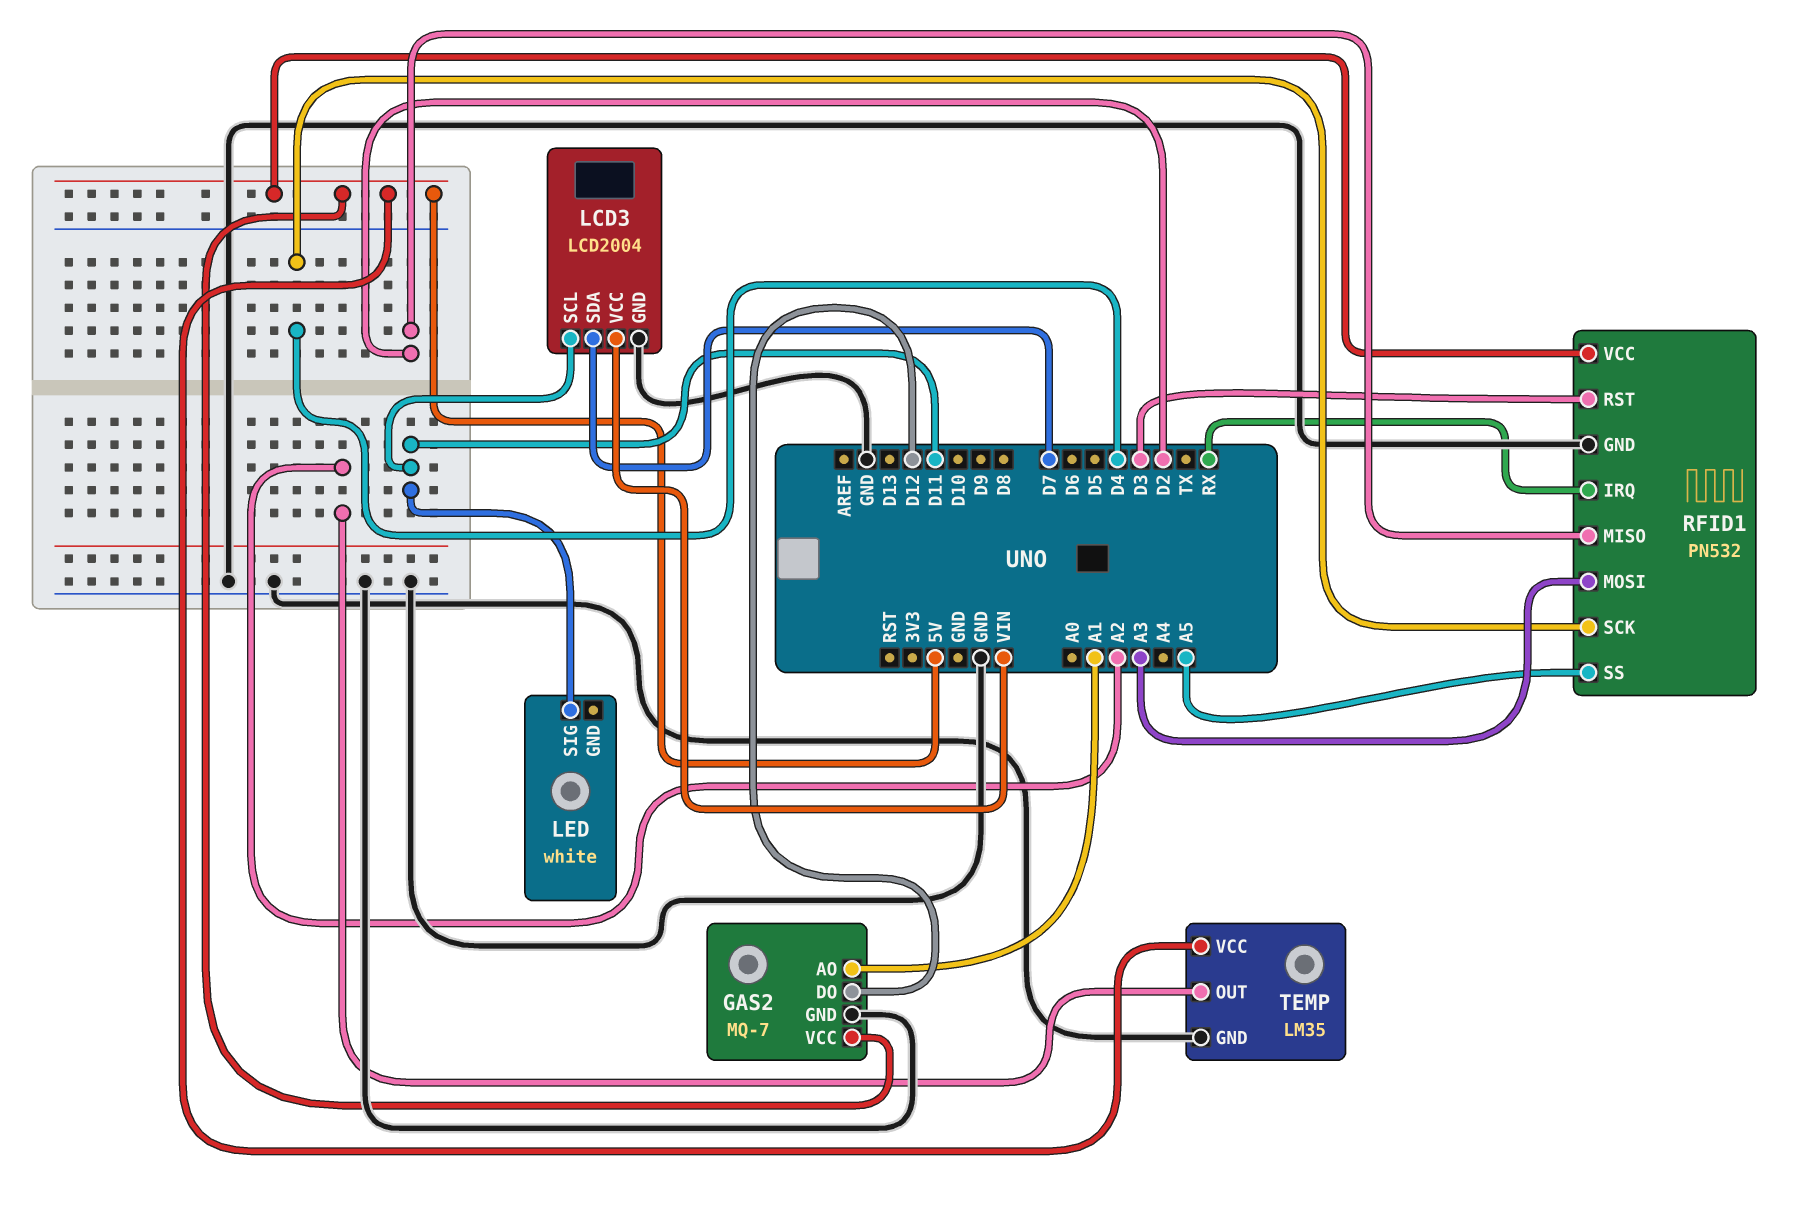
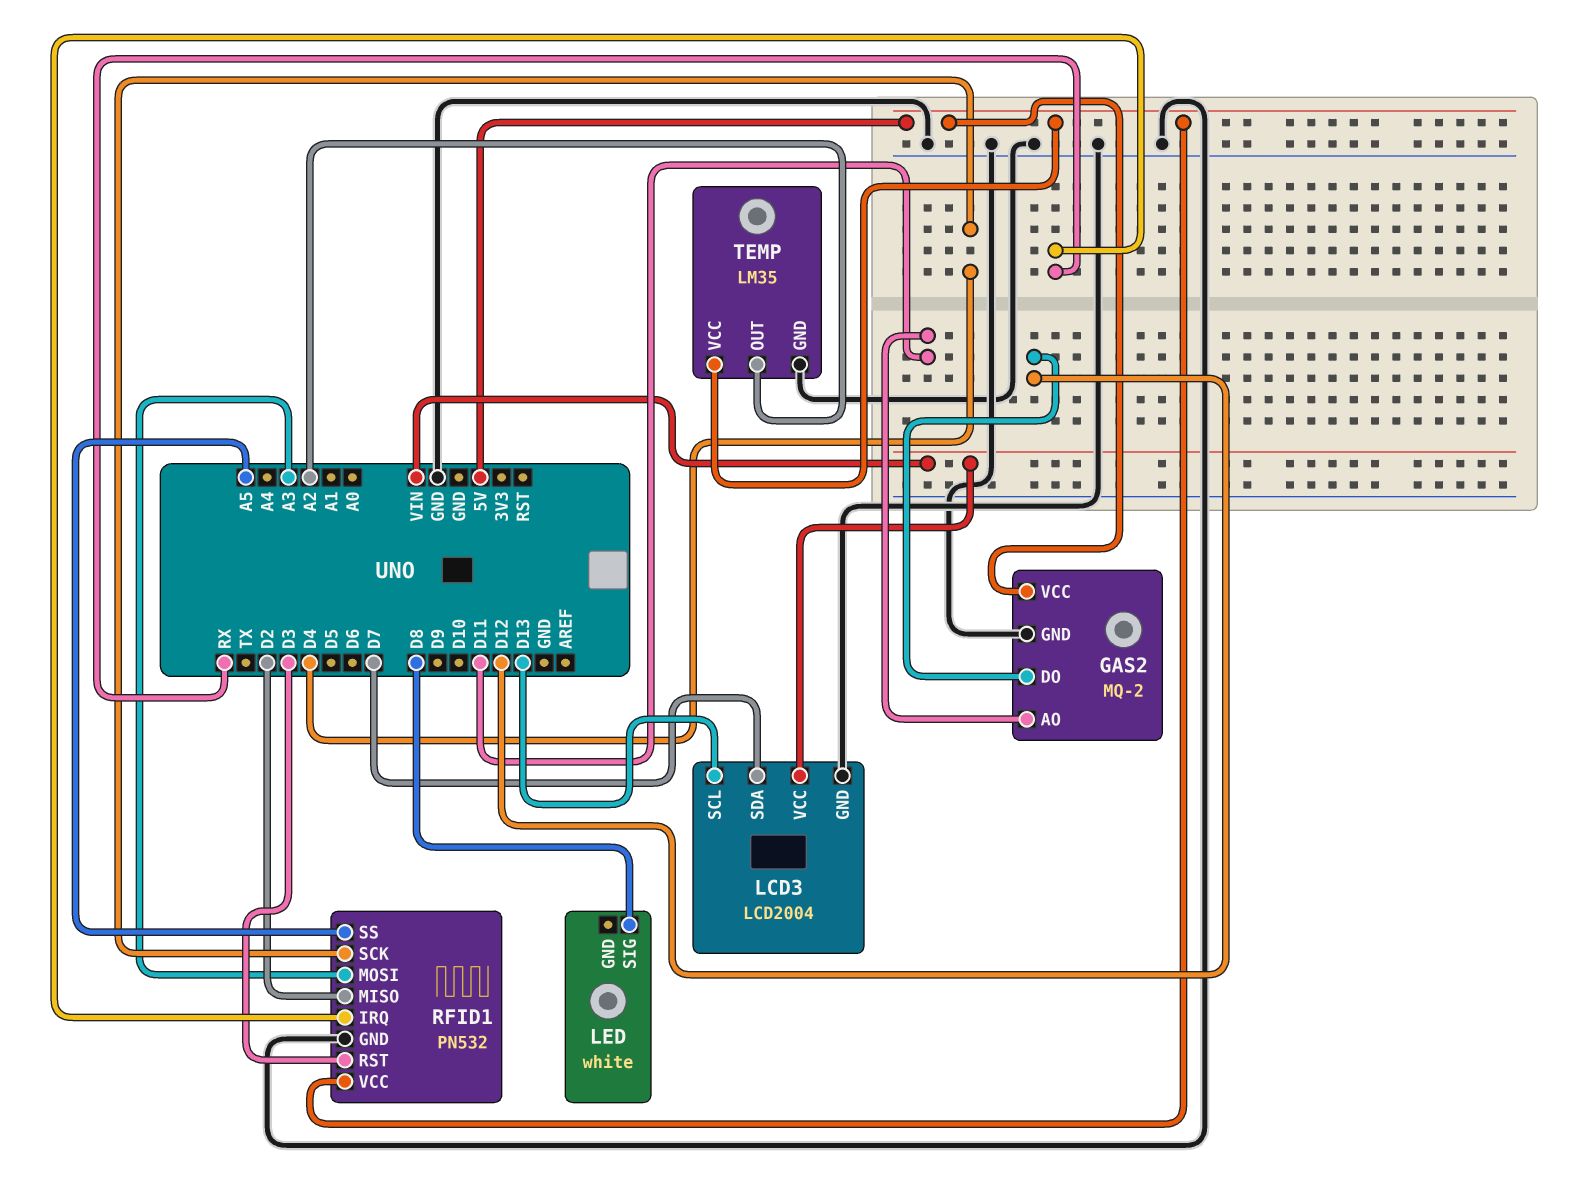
GAS2: MQ-7 -> MQ-2
GAS2 pin AO: A1 -> D11
LCD3 pin SCL: D11 -> D13
LED pin SIG: D11 -> D8

